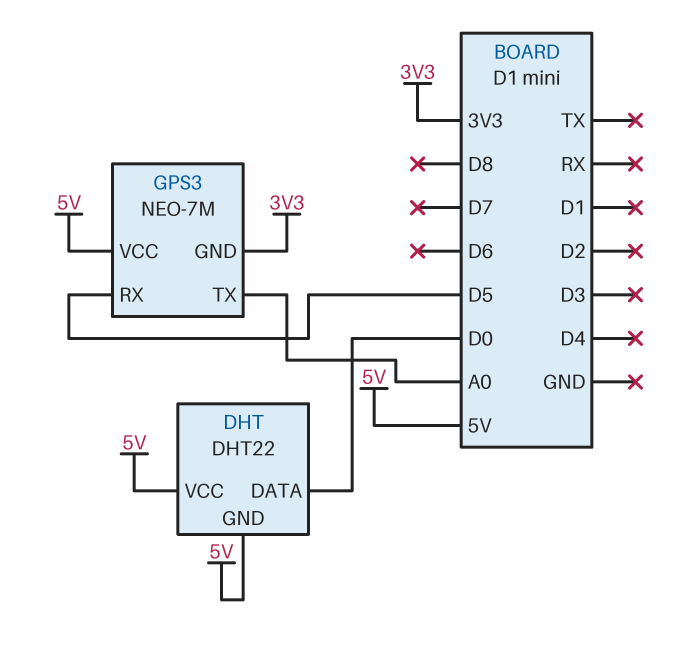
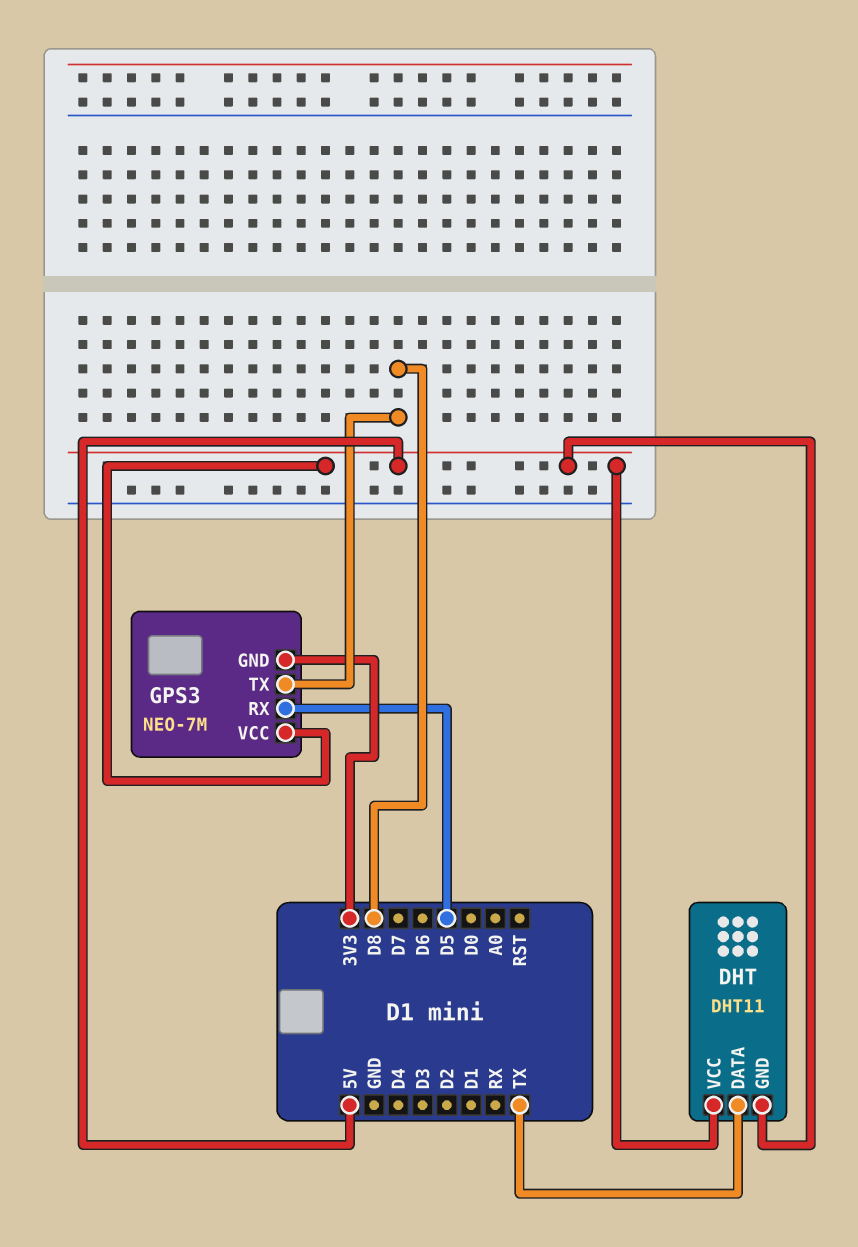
DHT: DHT22 -> DHT11
DHT pin DATA: D0 -> TX
GPS3 pin TX: A0 -> D8

